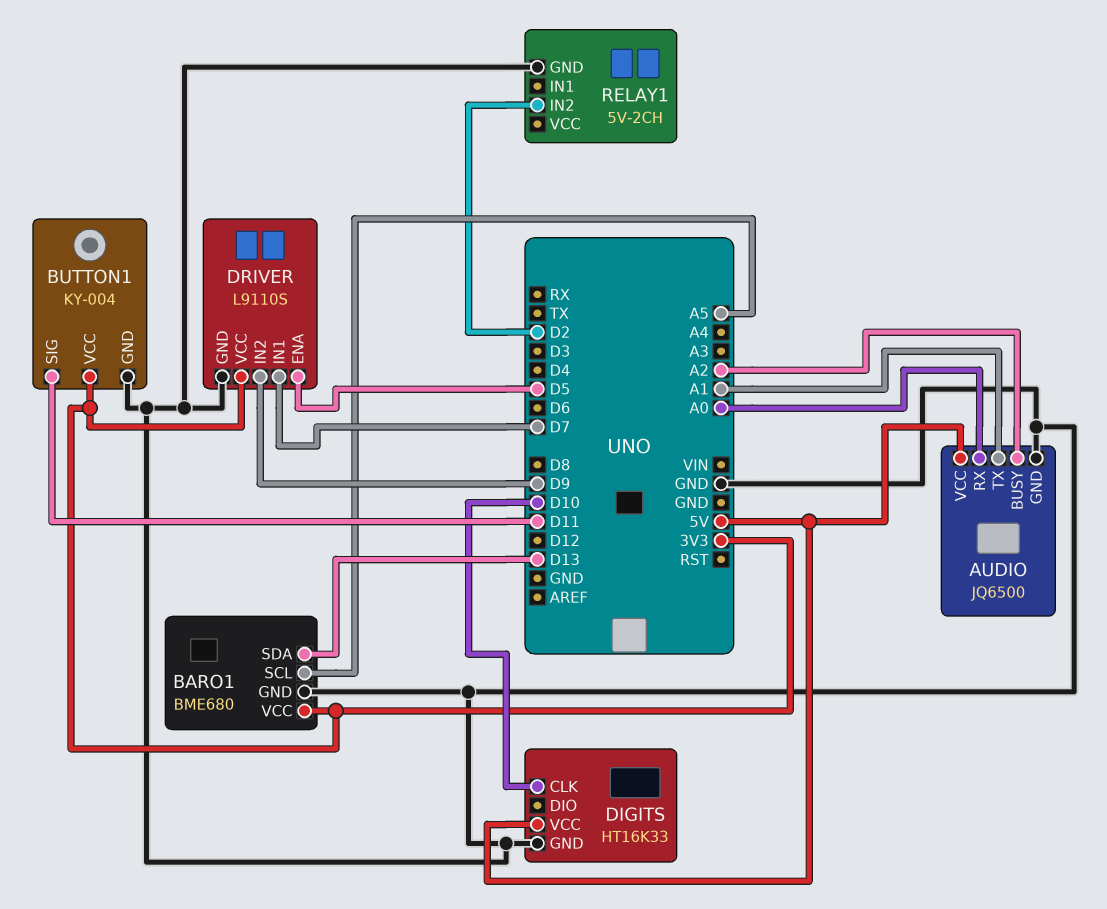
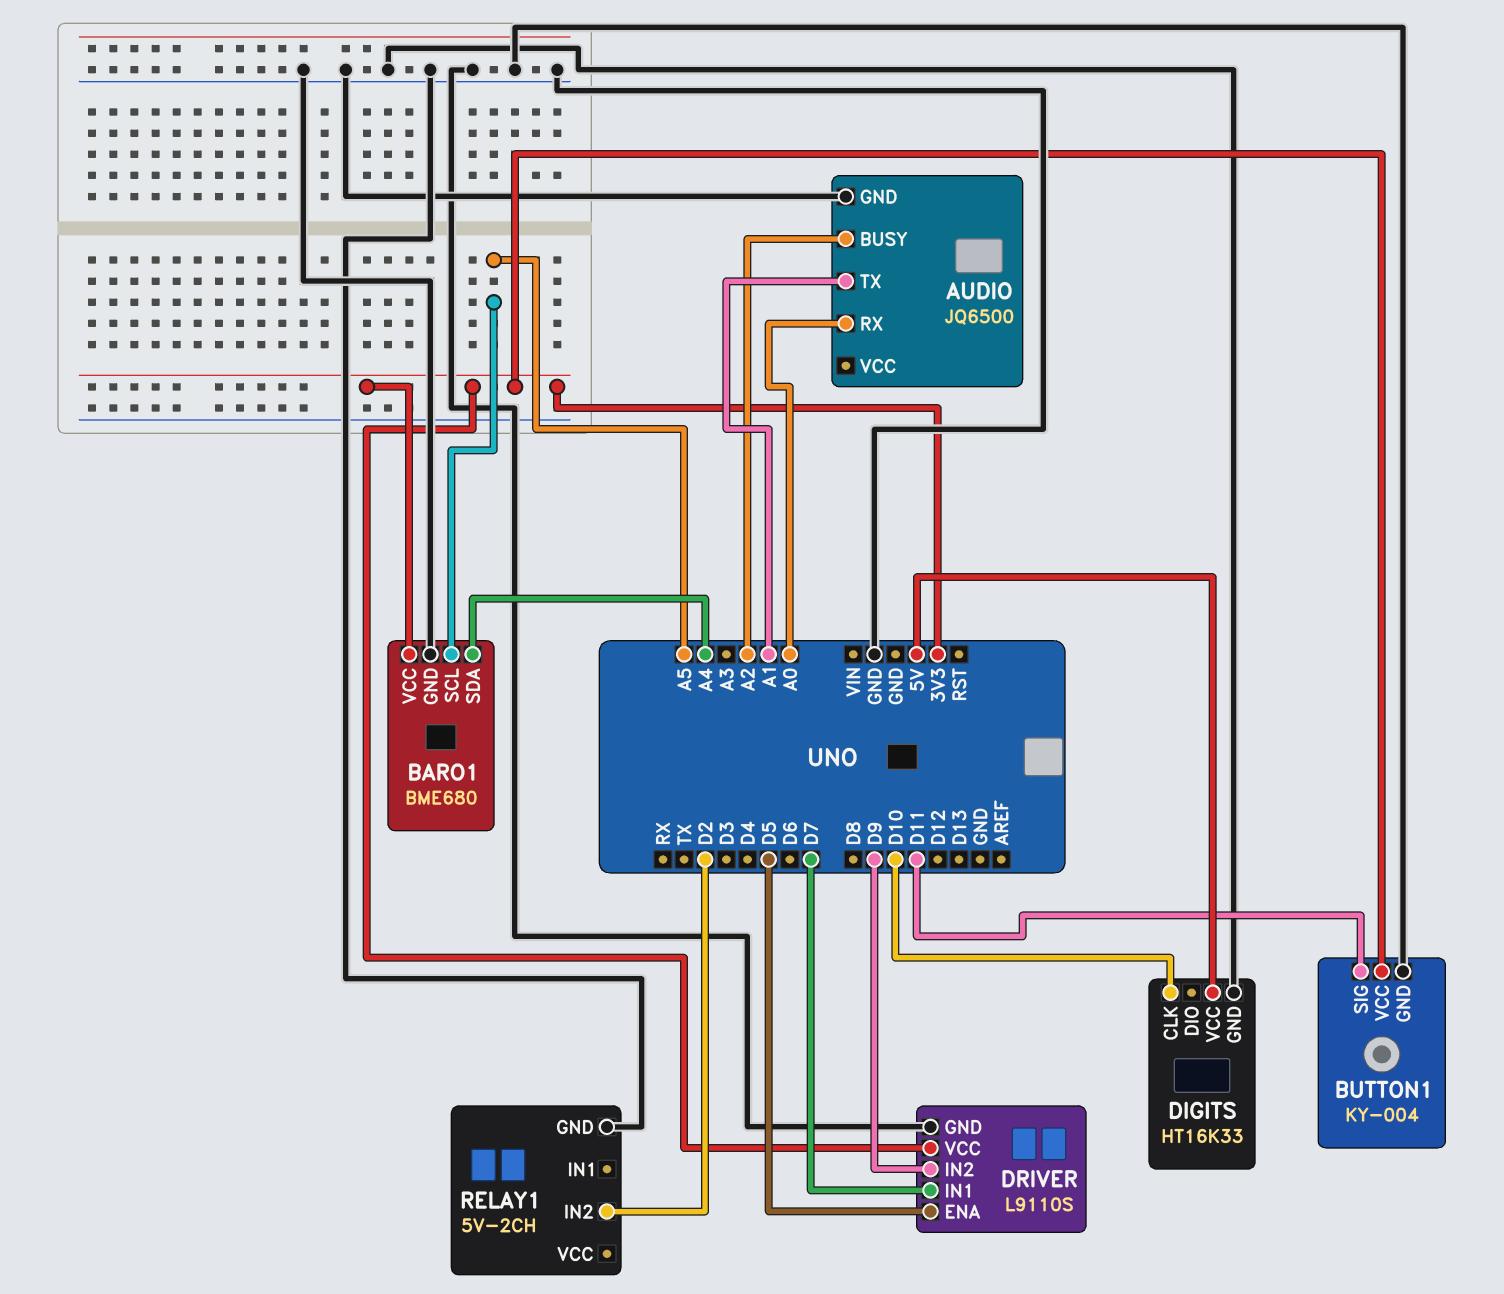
AUDIO pin VCC: 5V -> none
BARO1 pin SDA: D13 -> A4

